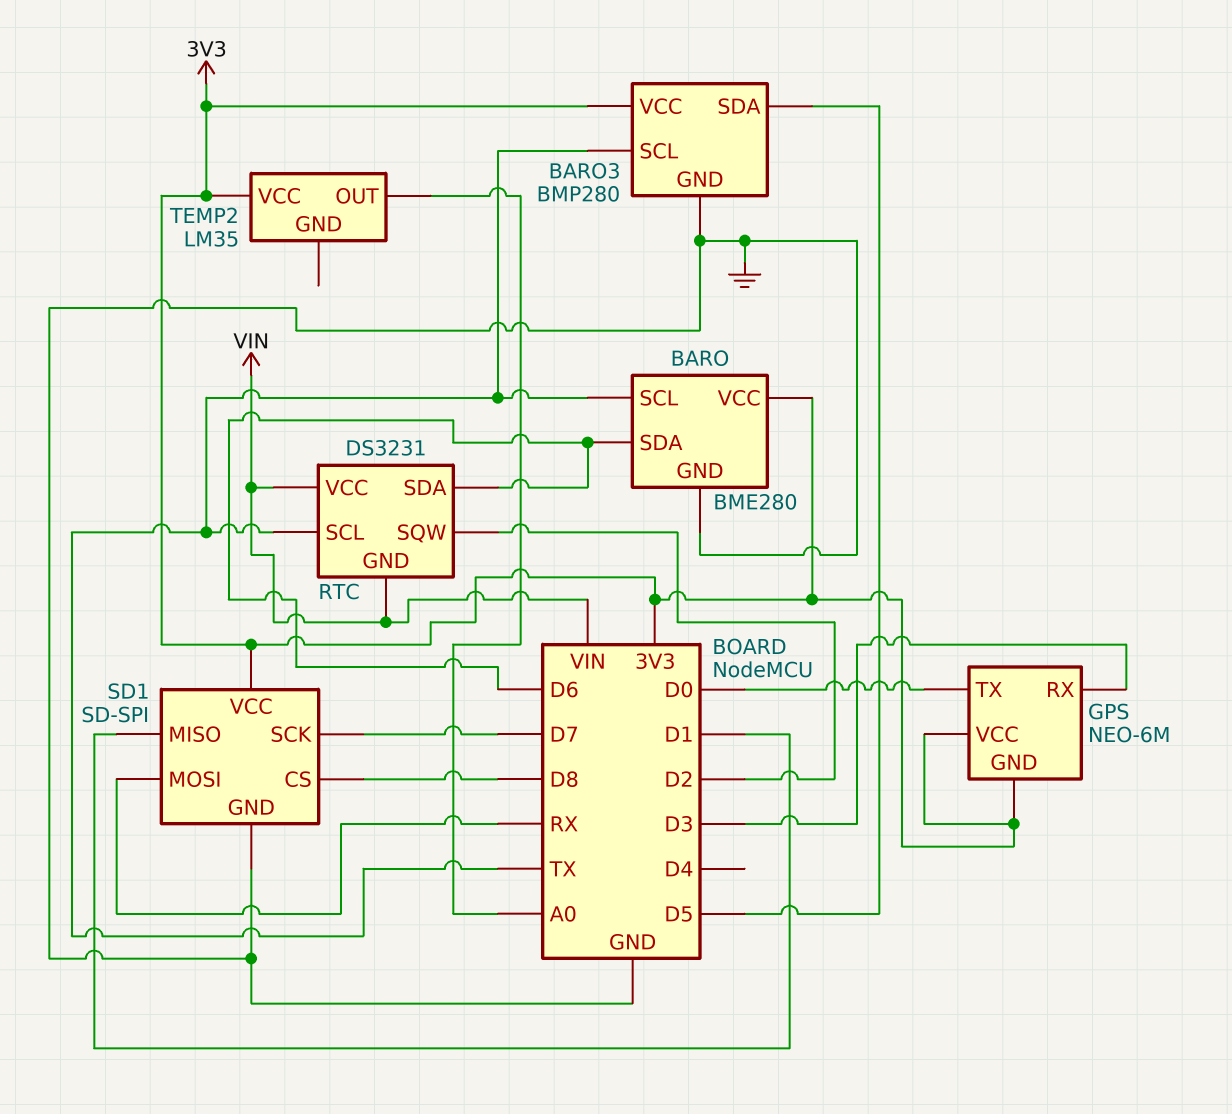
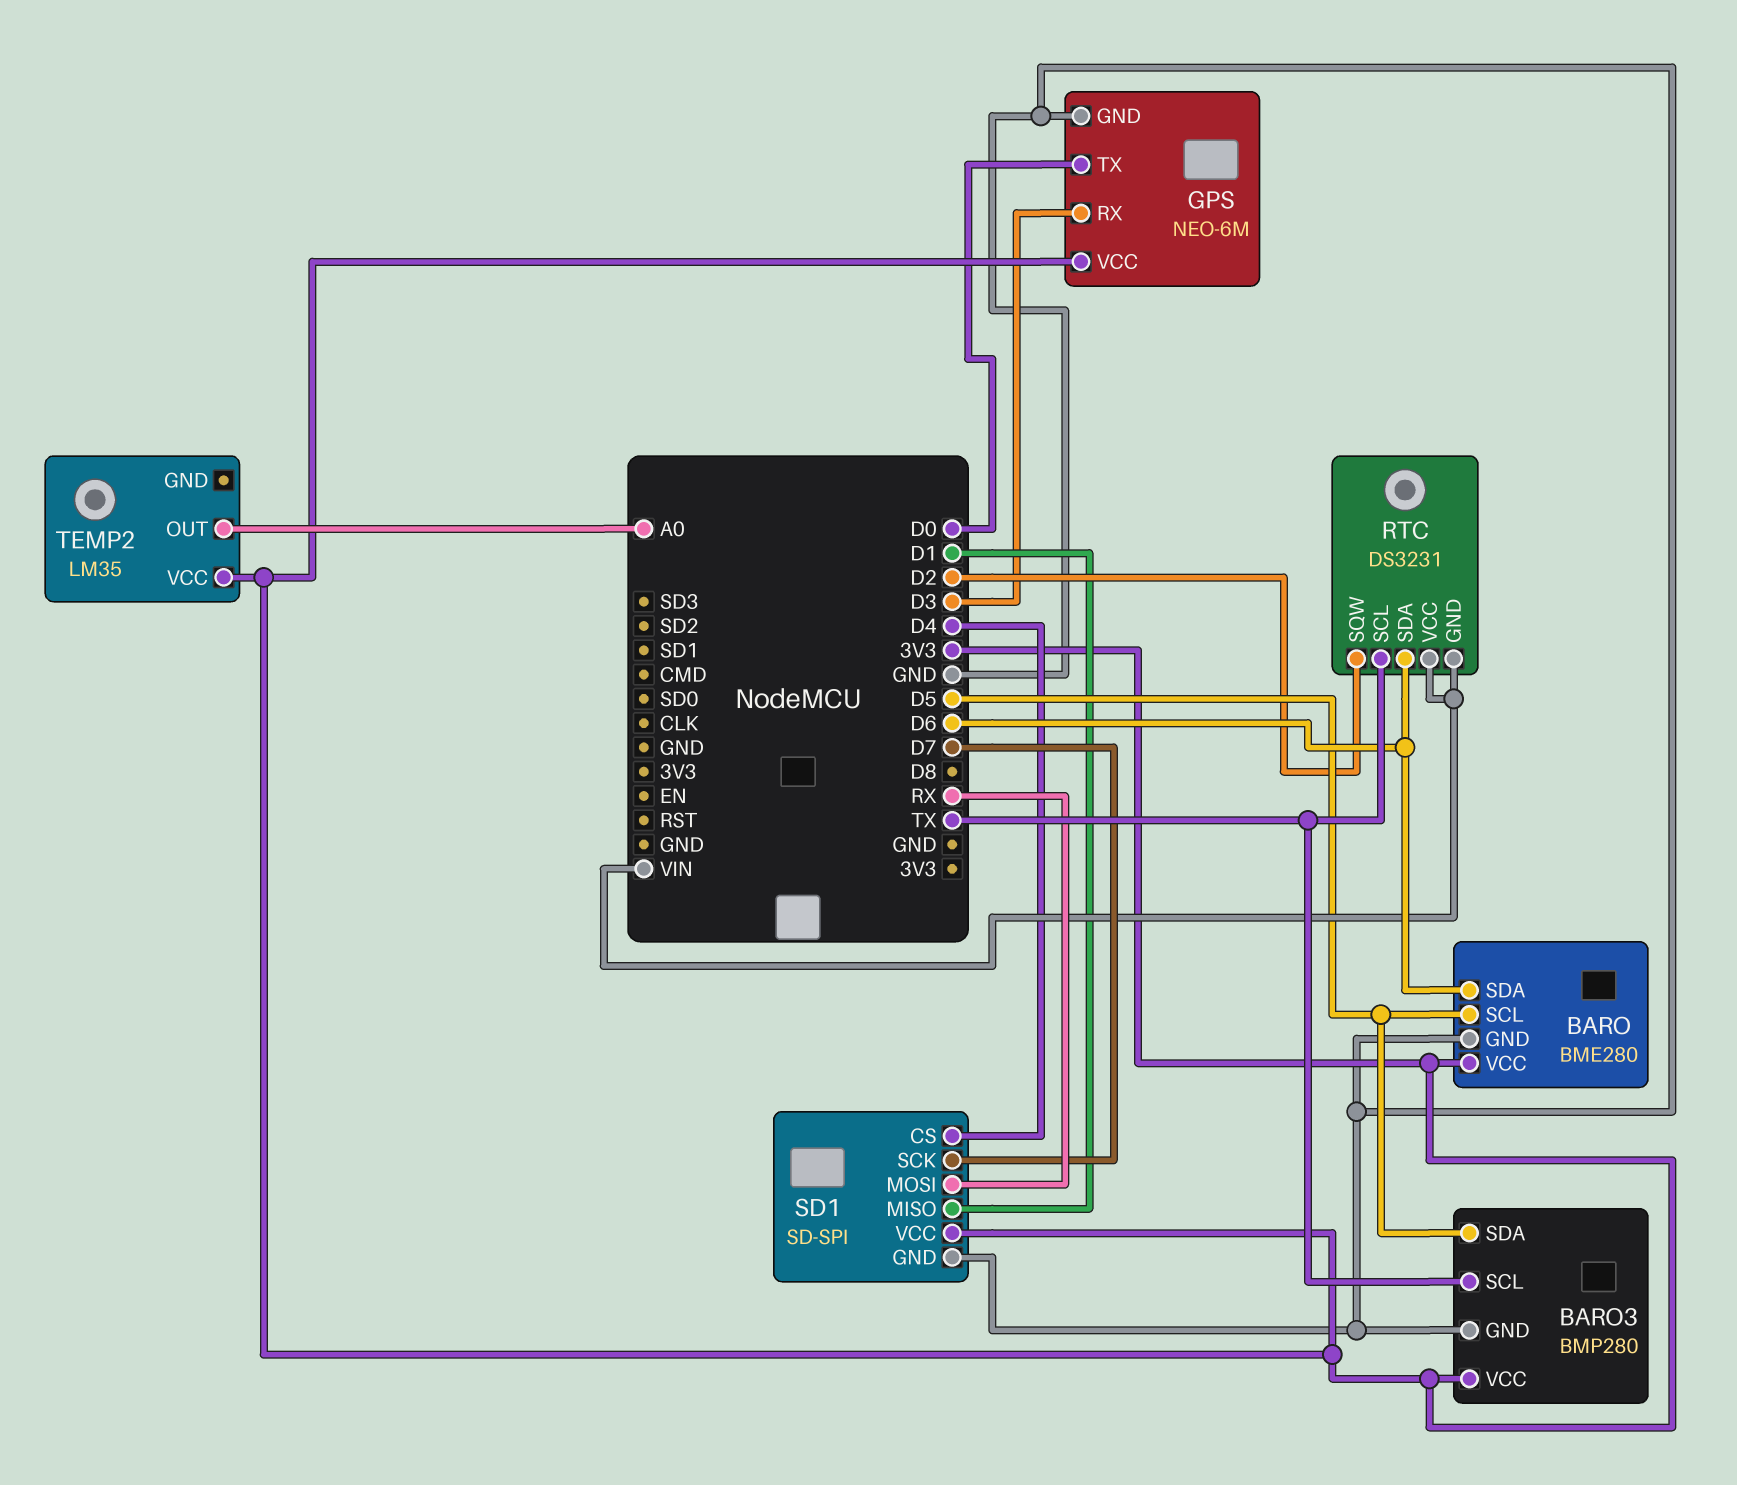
BARO pin SCL: TX -> D5
GPS pin GND: 3V3 -> GND
SD1 pin CS: D8 -> D4

